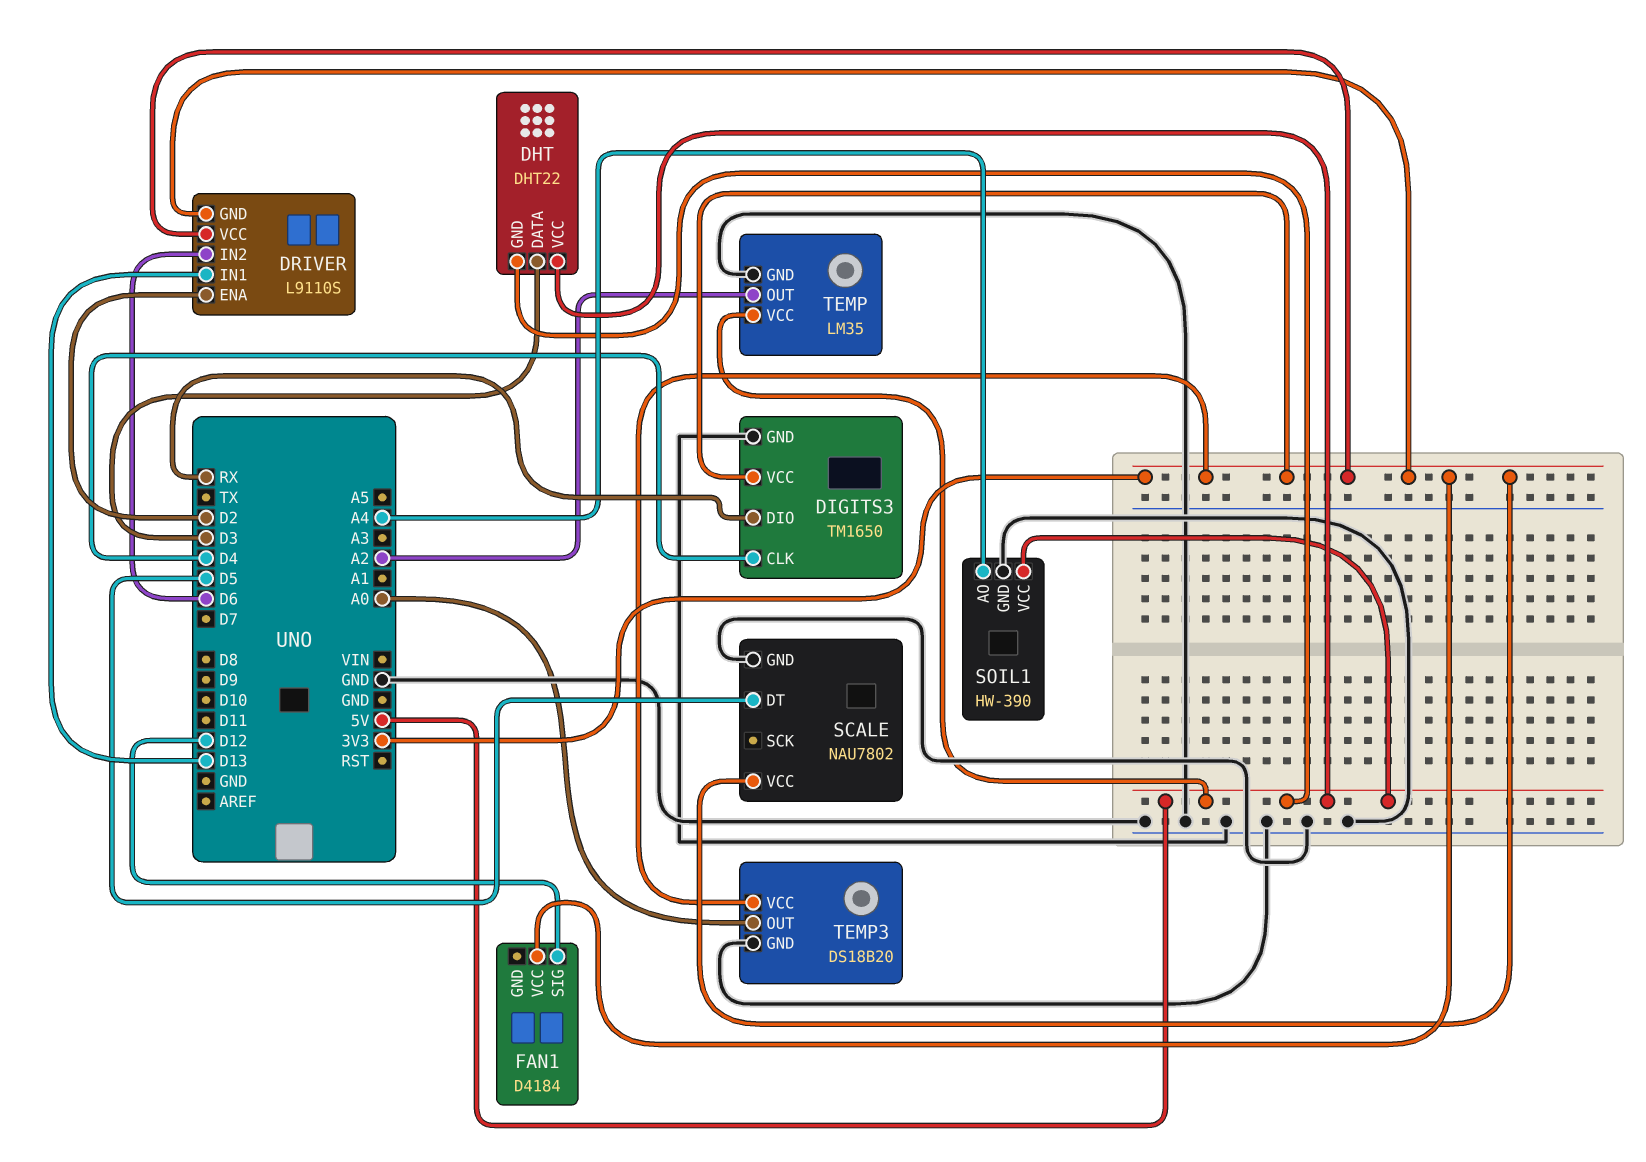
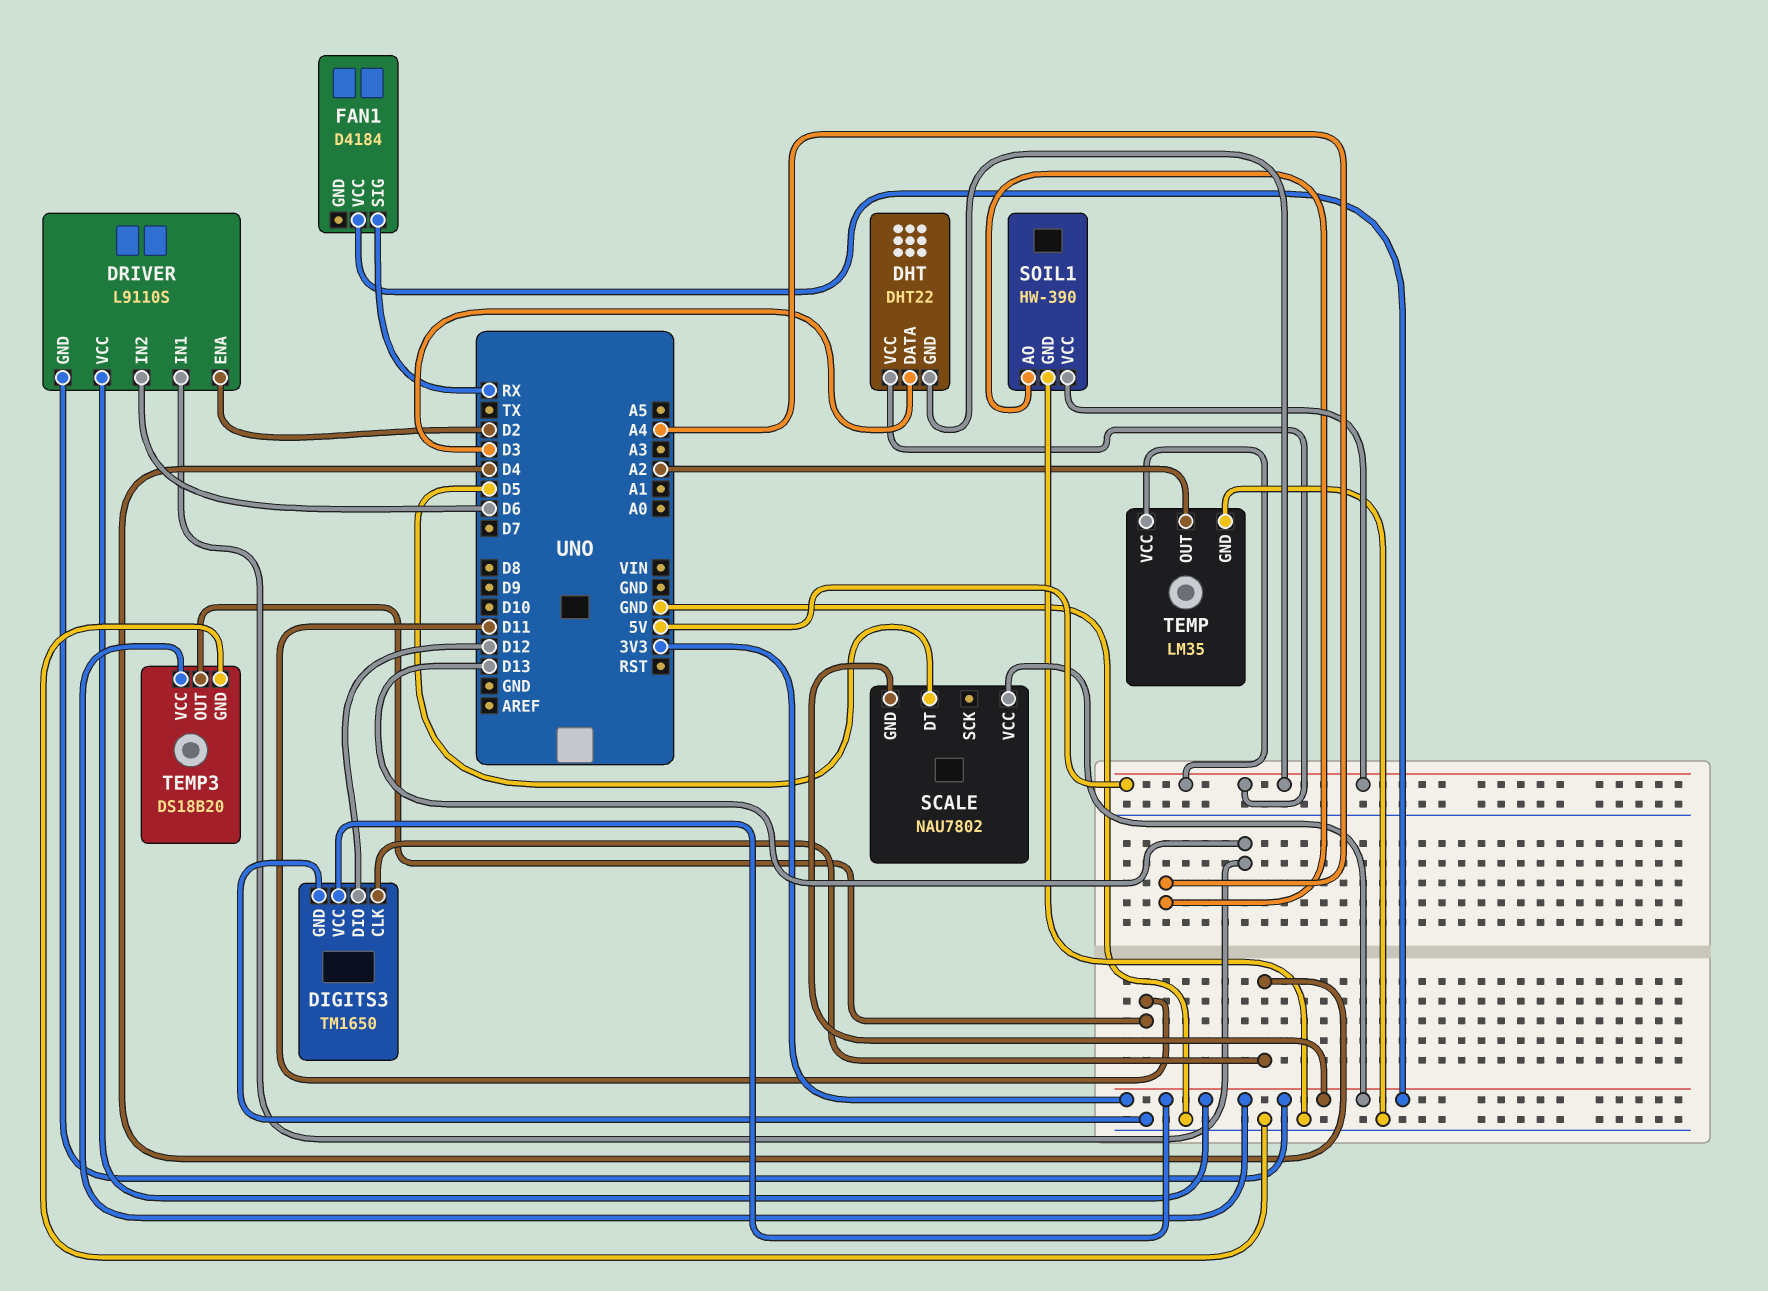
DIGITS3 pin DIO: RX -> D12
FAN1 pin SIG: D12 -> RX
SCALE pin GND: GND -> 3V3
TEMP3 pin OUT: A0 -> D11

